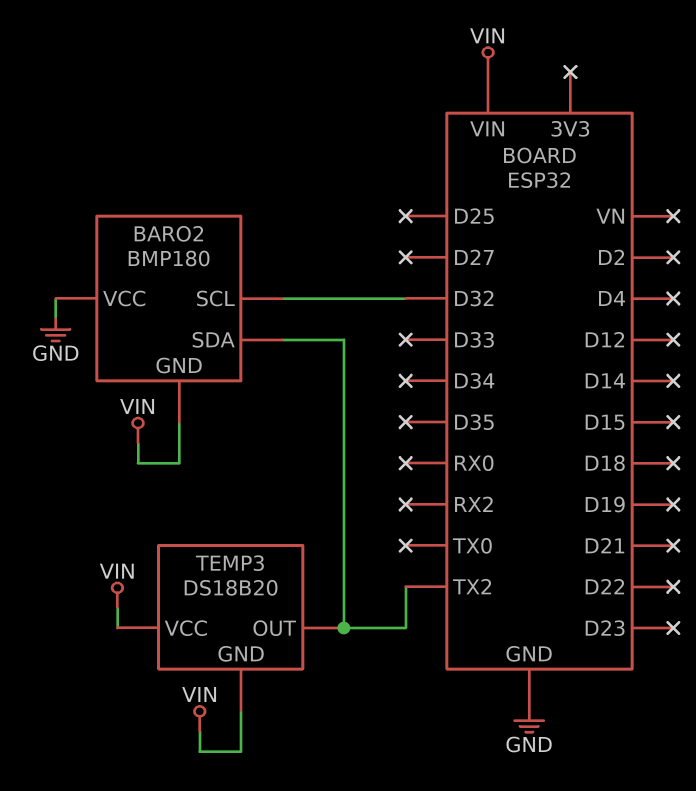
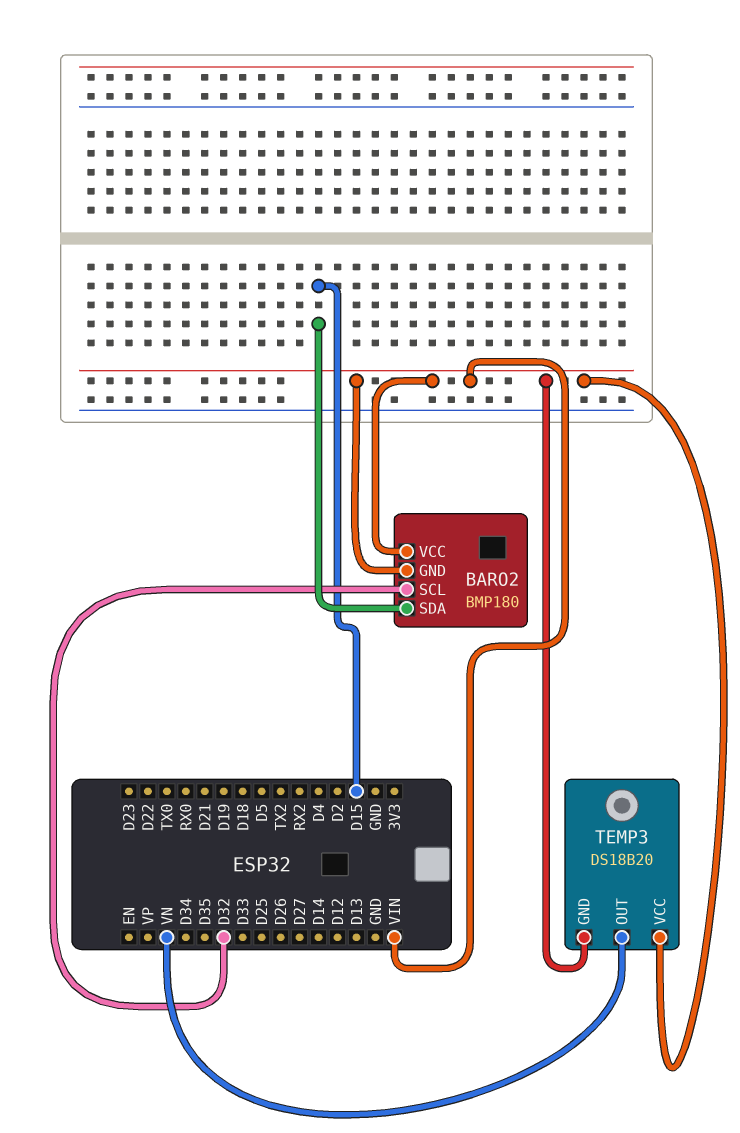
BARO2 pin SDA: TX2 -> D15
BARO2 pin VCC: GND -> VIN
TEMP3 pin OUT: TX2 -> VN

